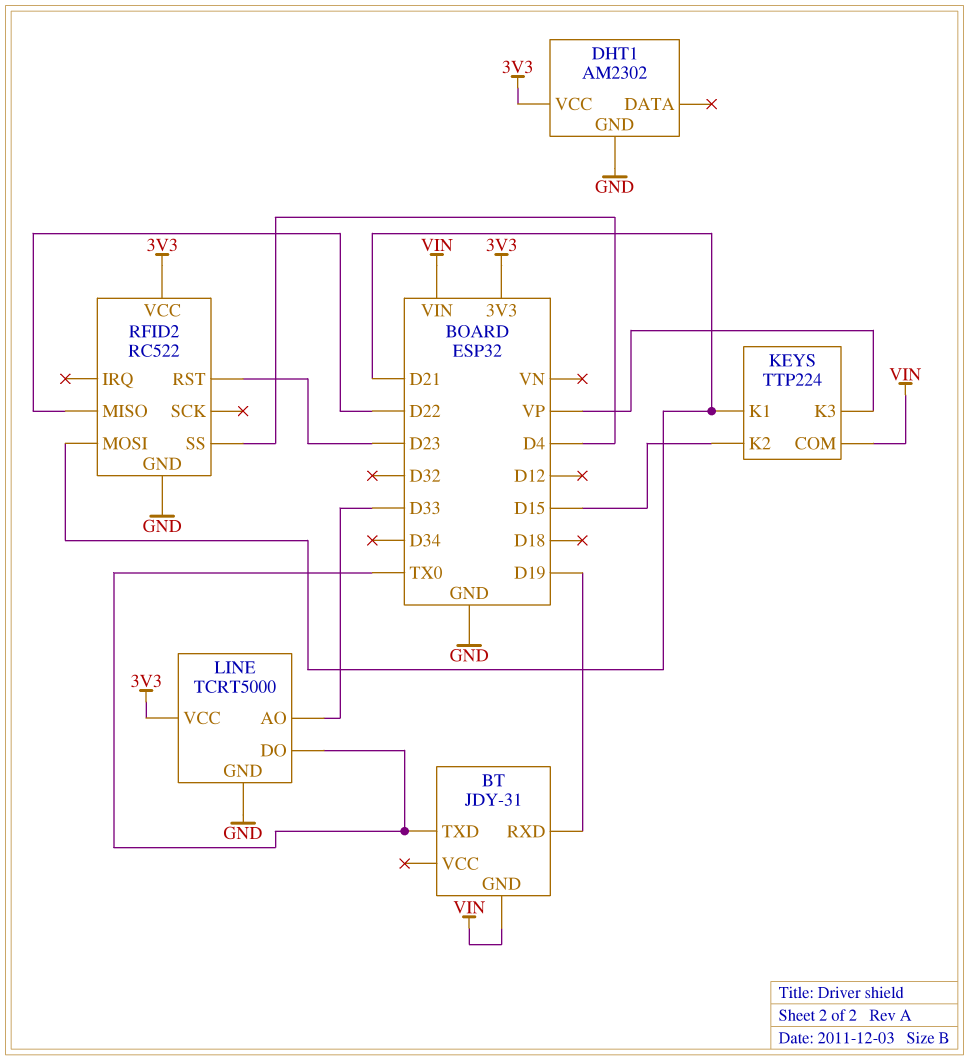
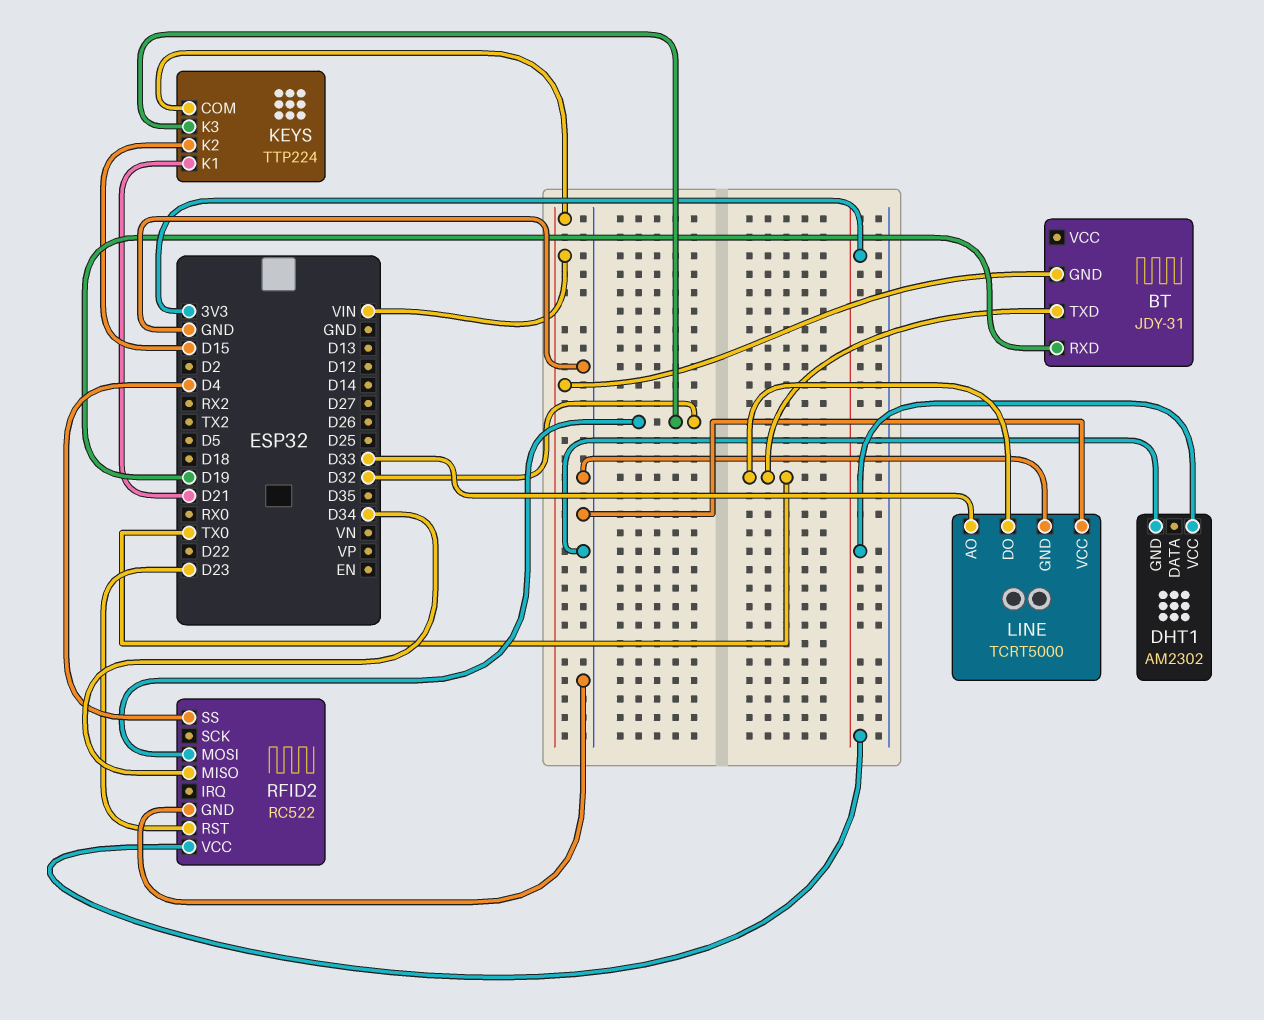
KEYS pin K3: VP -> D32
LINE pin VCC: 3V3 -> GND
RFID2 pin MISO: D22 -> D34
RFID2 pin MOSI: D21 -> D32

